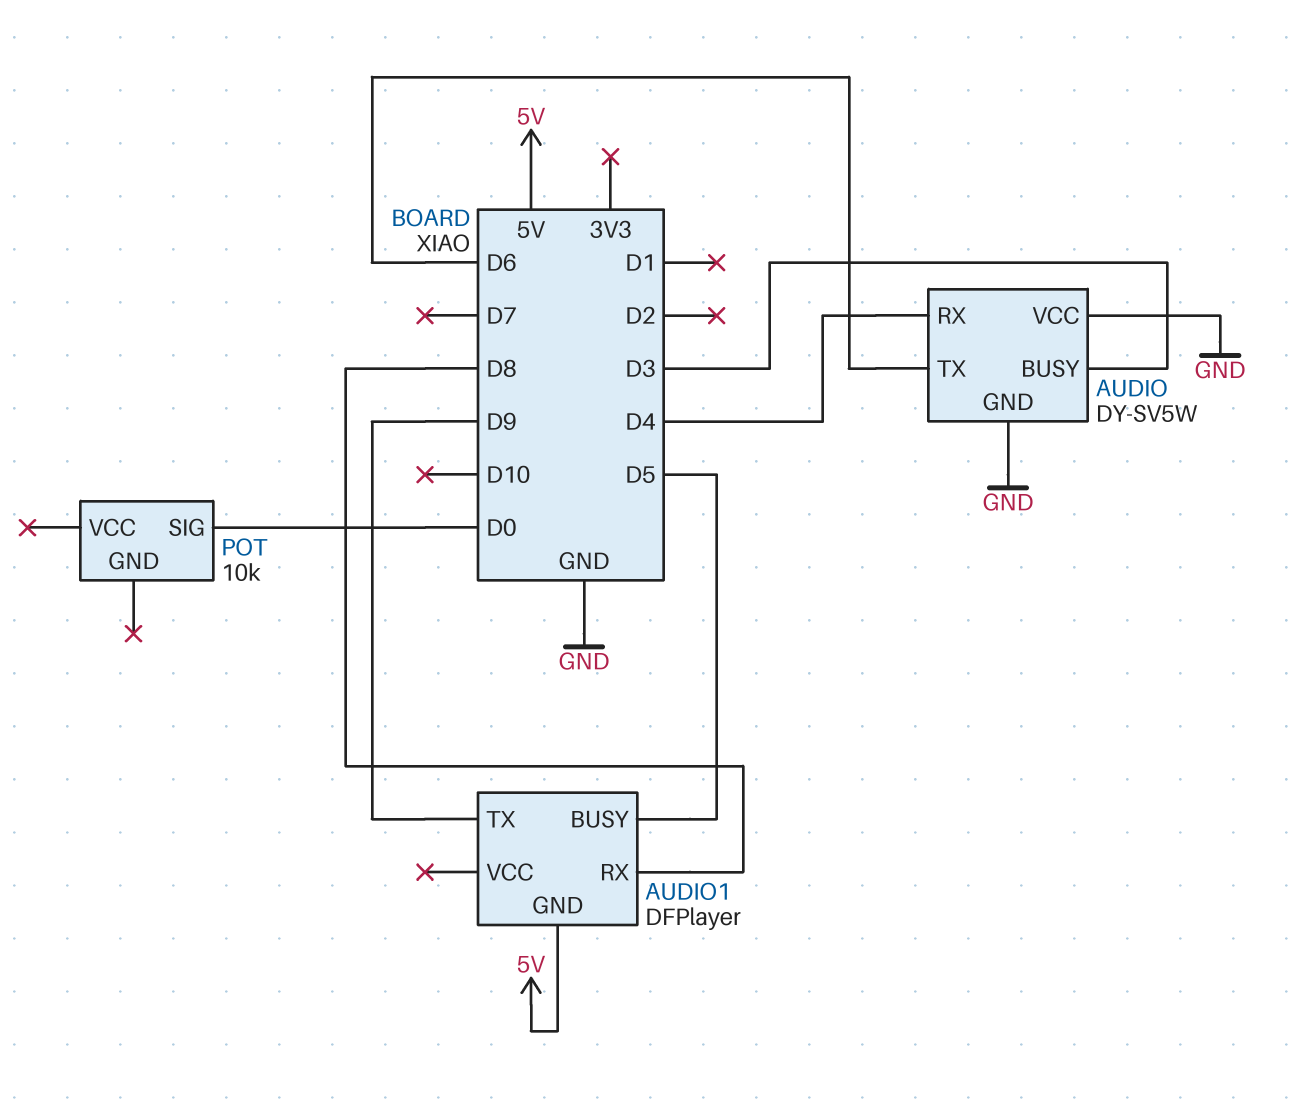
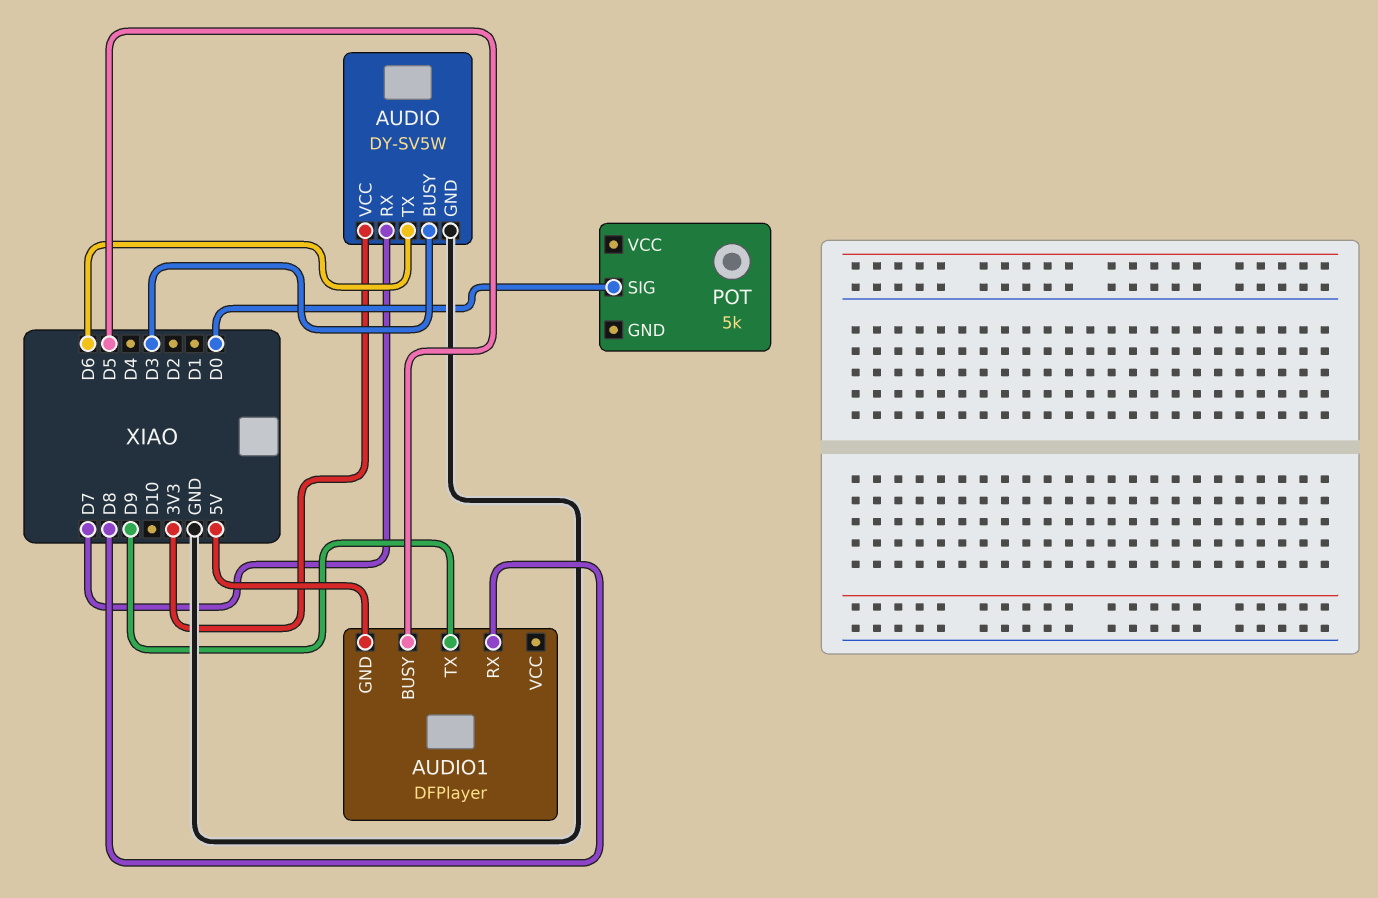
AUDIO pin RX: D4 -> D7
AUDIO pin VCC: GND -> 3V3
POT: 10k -> 5k

